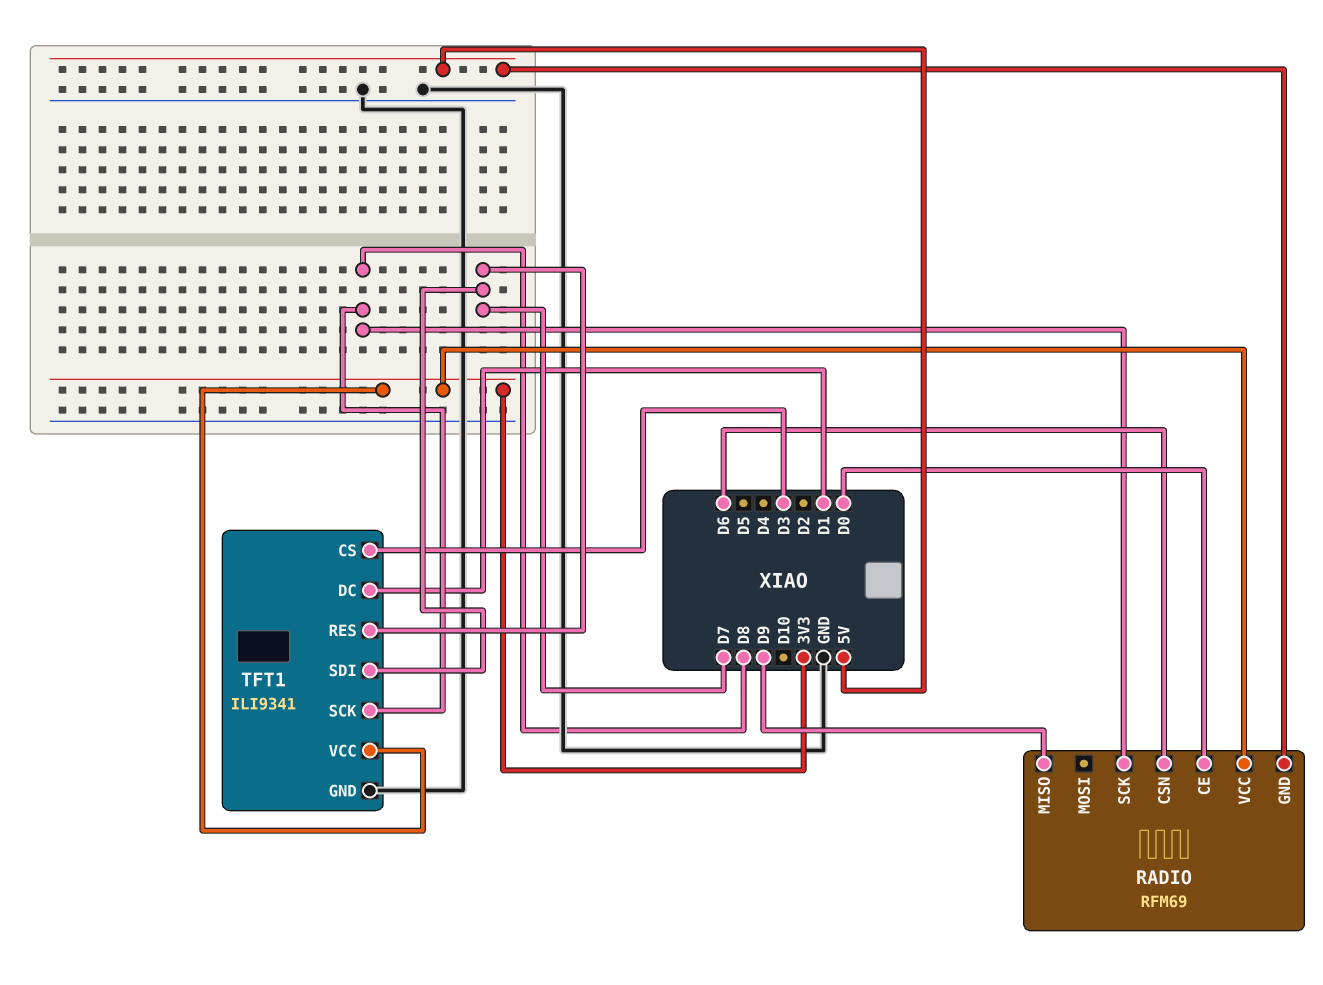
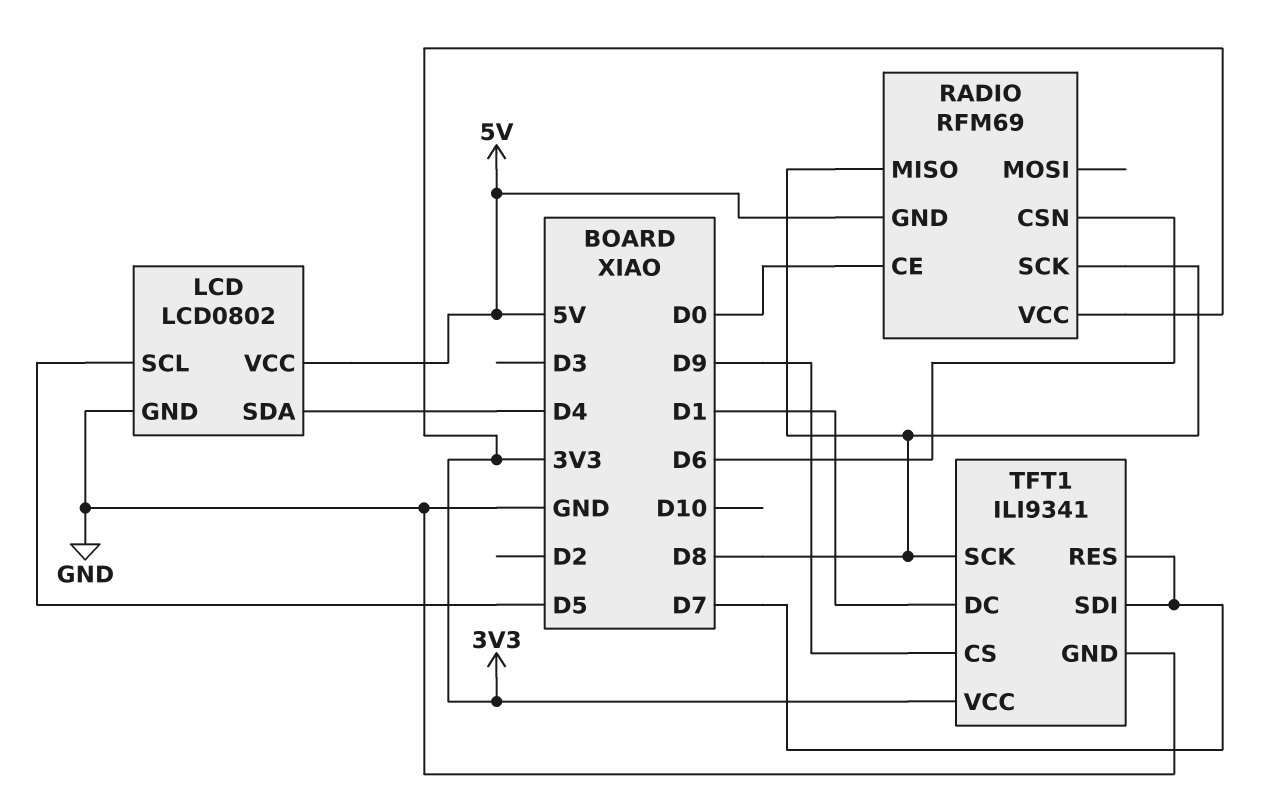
LCD: none -> LCD0802
LCD pin GND: none -> GND
LCD pin SCL: none -> D5
LCD pin SDA: none -> D4
LCD pin VCC: none -> 5V
RADIO pin MISO: D9 -> D8
TFT1 pin CS: D3 -> D9

